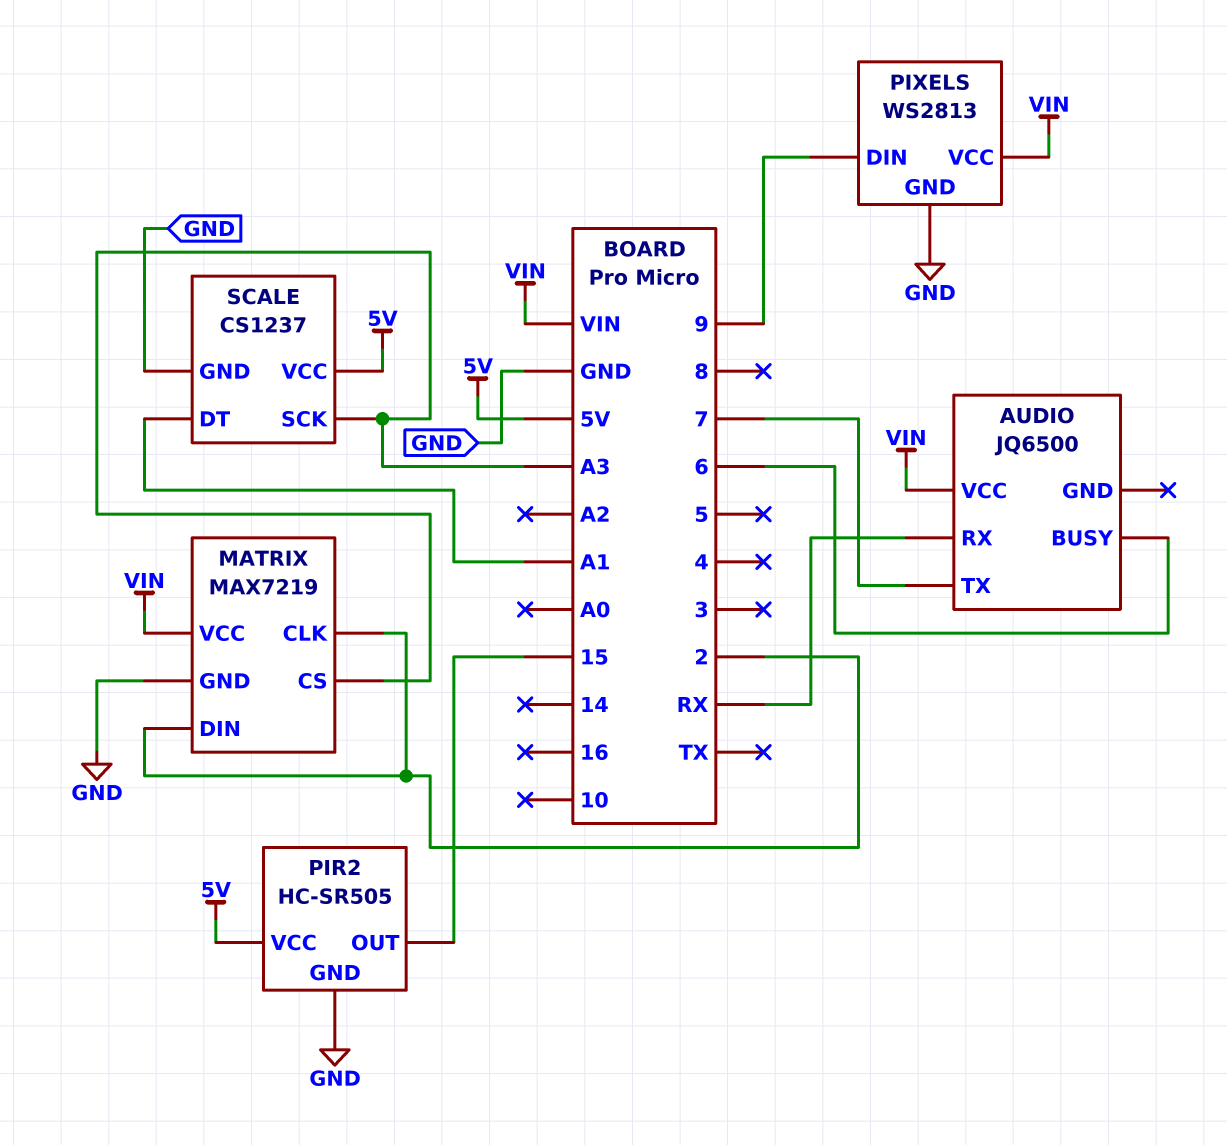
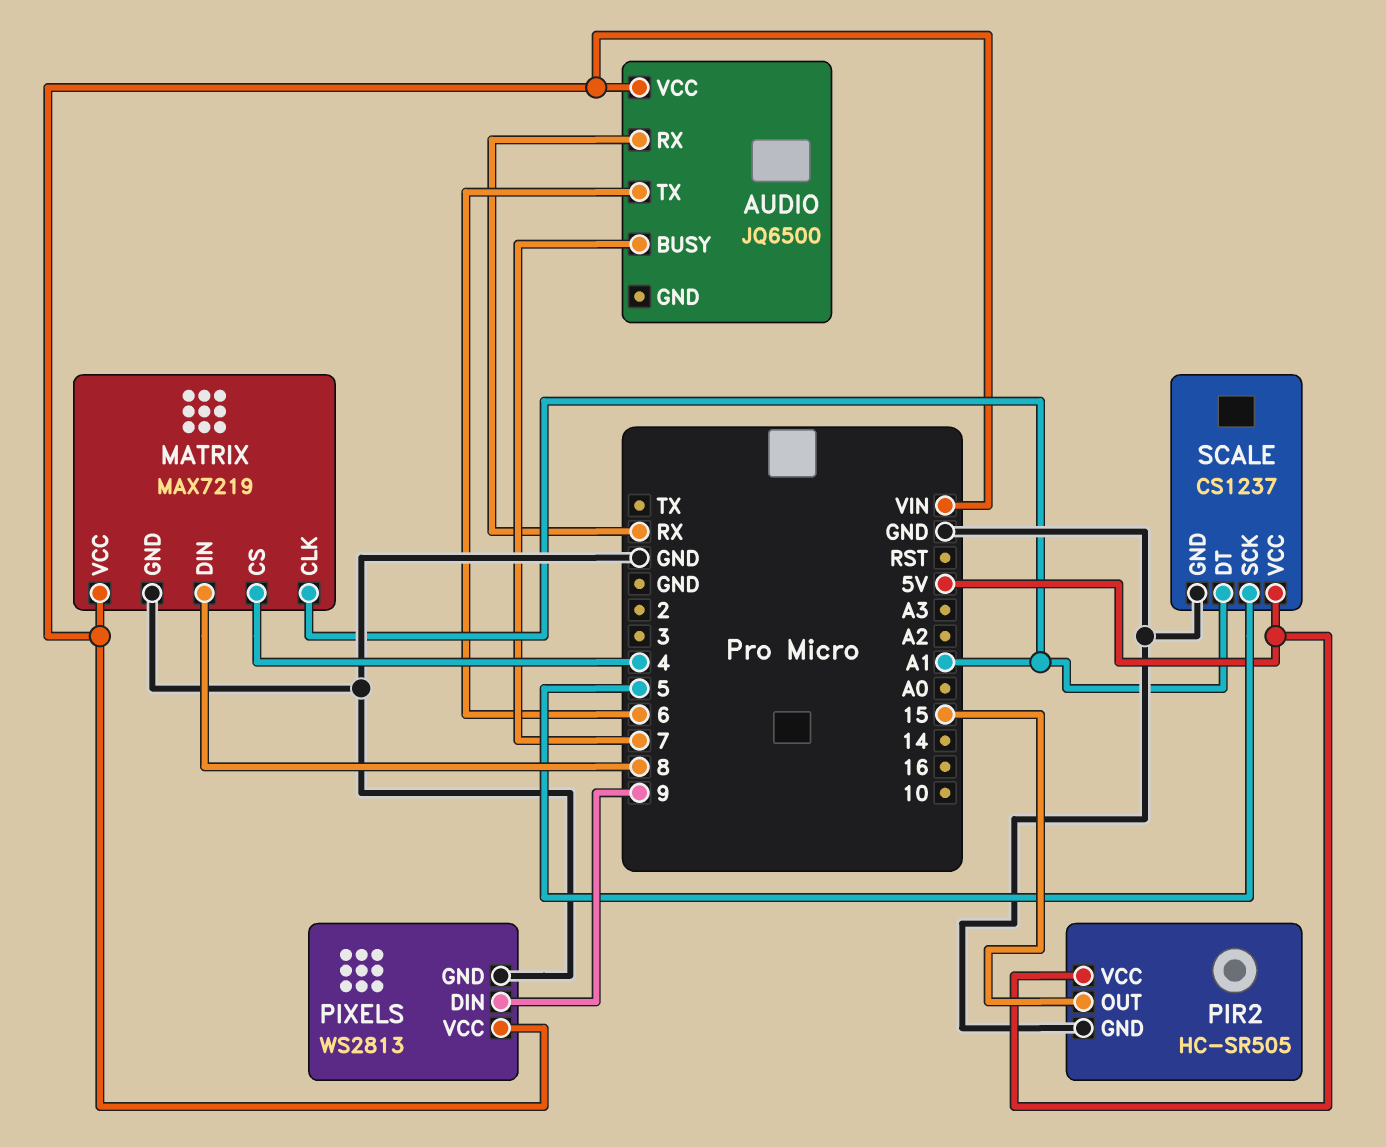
AUDIO pin BUSY: 6 -> 7
AUDIO pin TX: 7 -> 6
MATRIX pin CLK: 2 -> A1
MATRIX pin CS: A3 -> 4
MATRIX pin DIN: 2 -> 8
SCALE pin SCK: A3 -> 5

